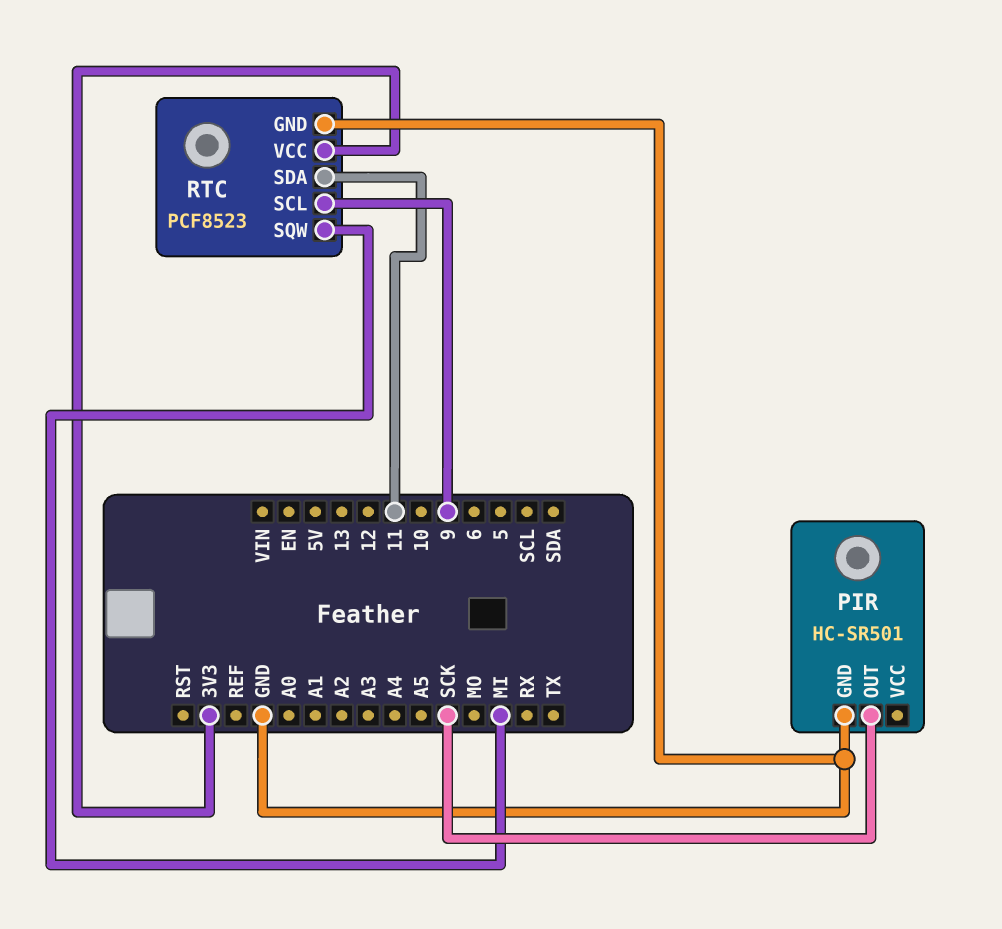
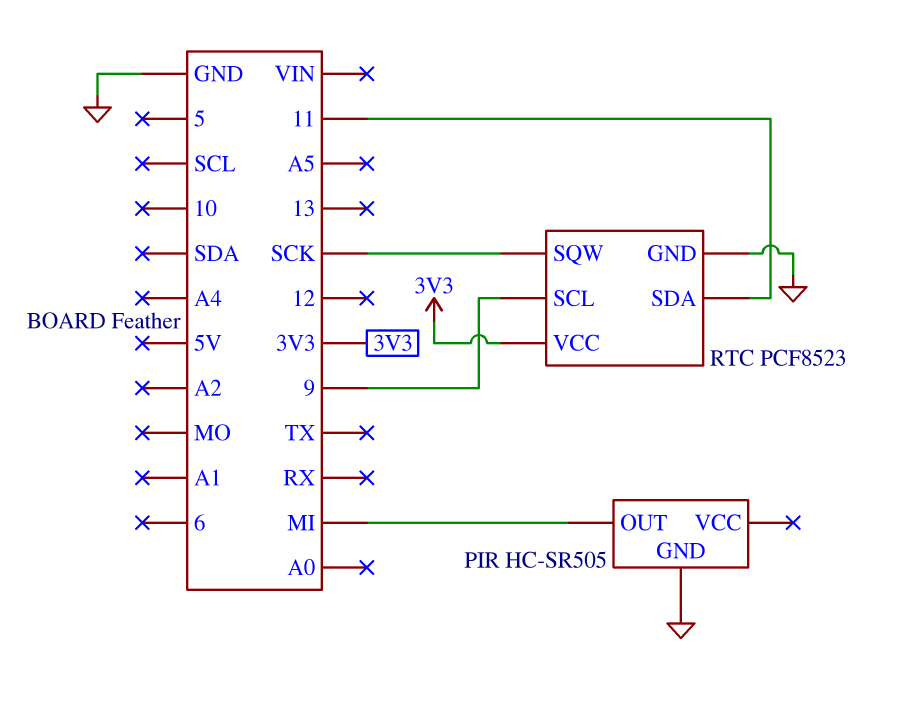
PIR: HC-SR501 -> HC-SR505
PIR pin OUT: SCK -> MI
RTC pin SQW: MI -> SCK

